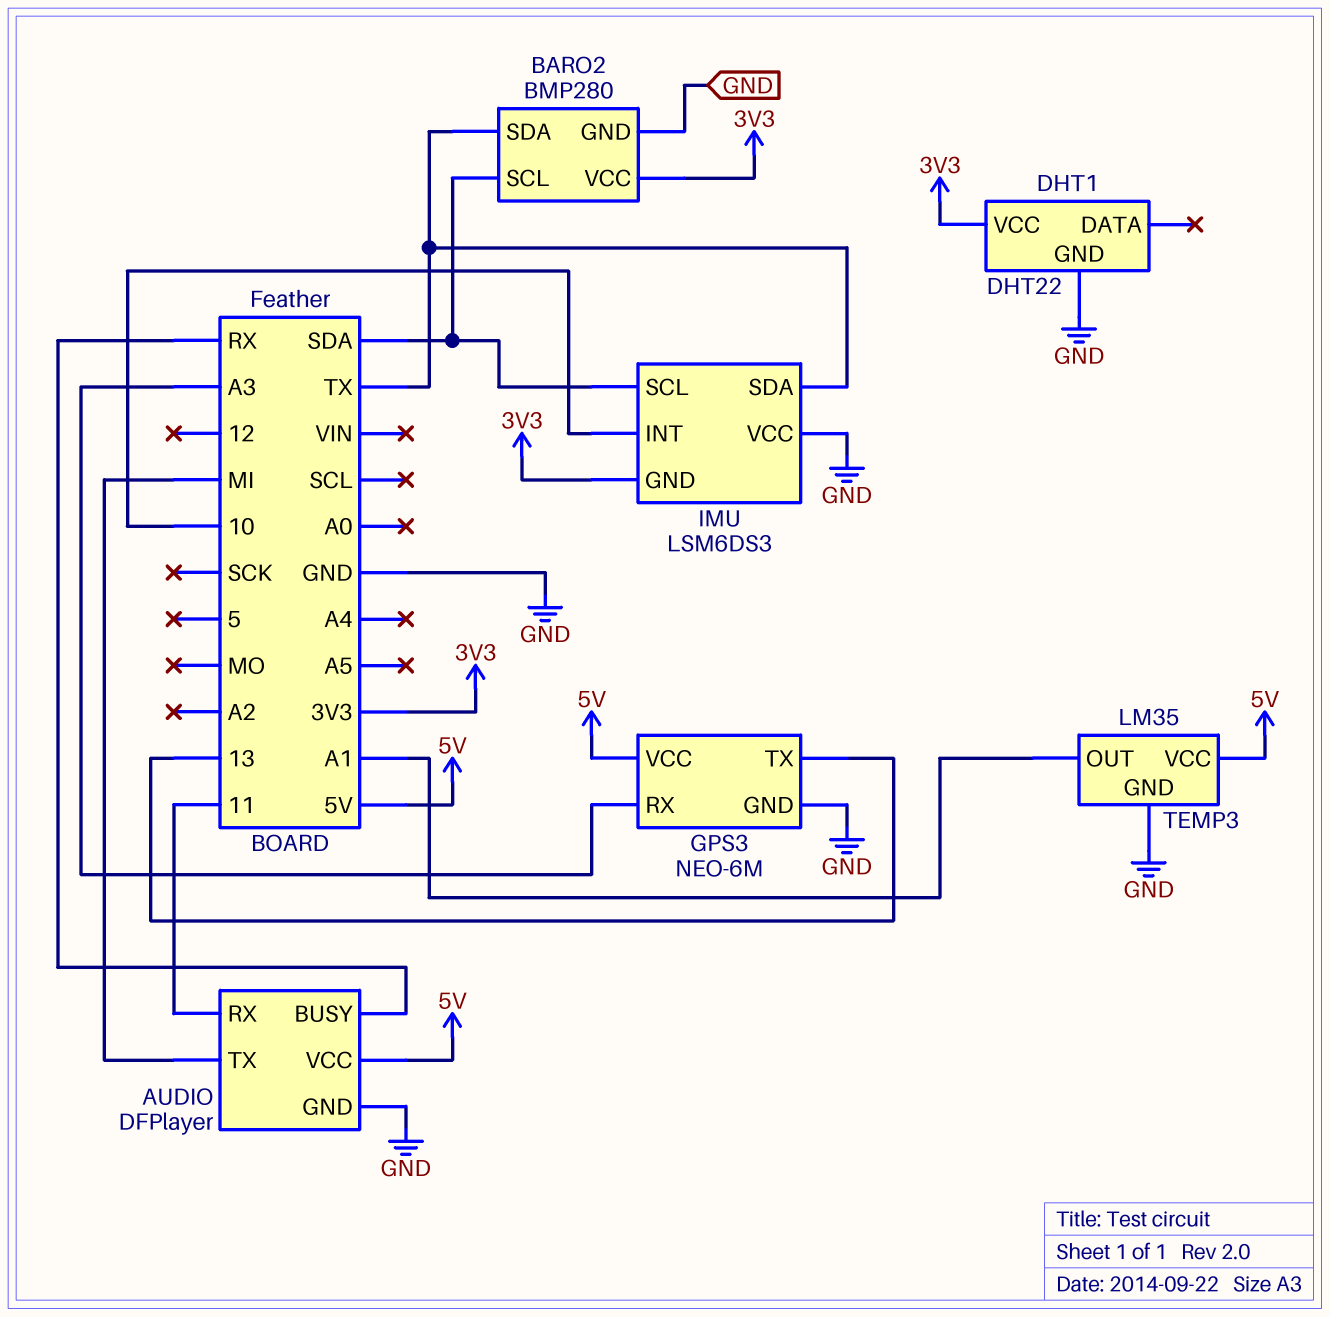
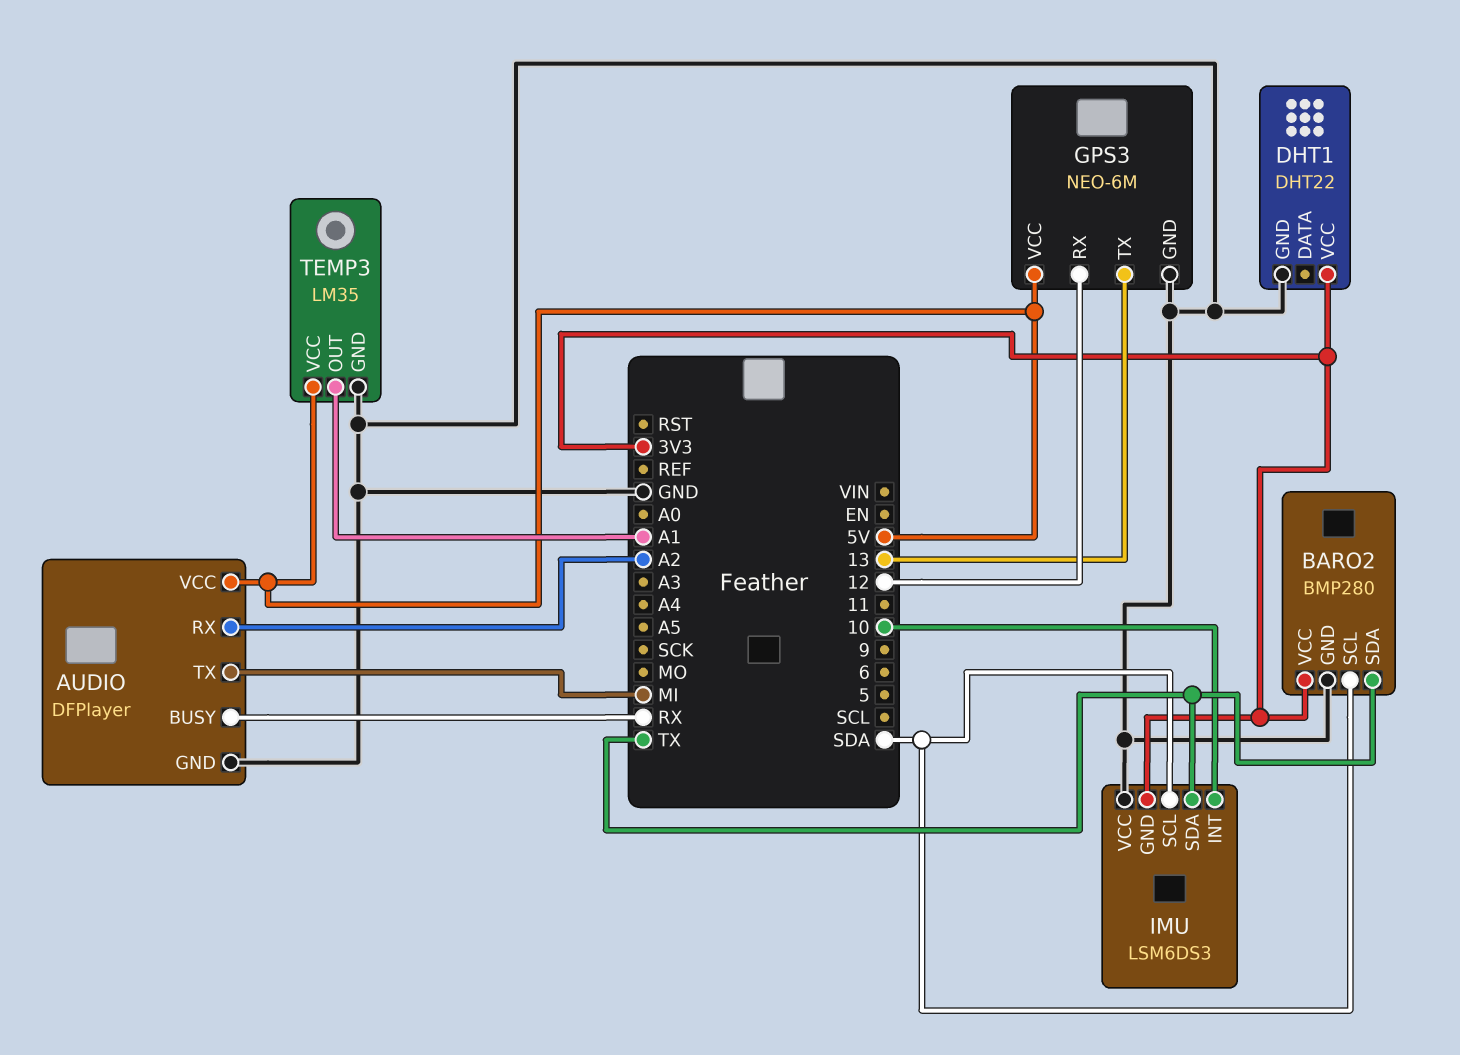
AUDIO pin RX: 11 -> A2
GPS3 pin RX: A3 -> 12

